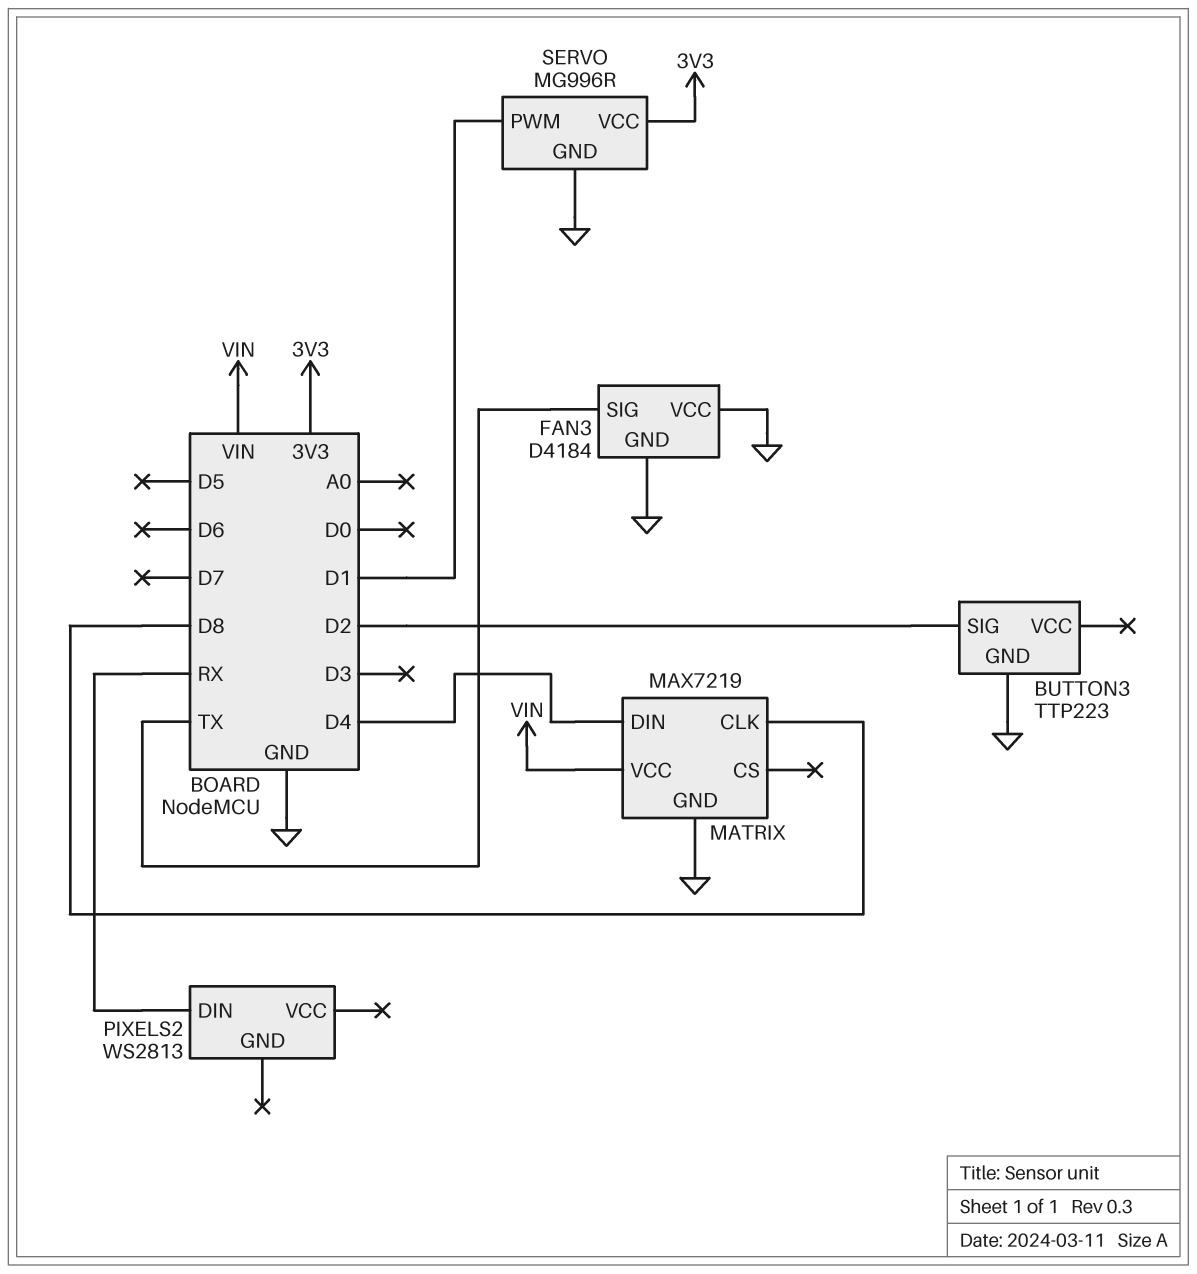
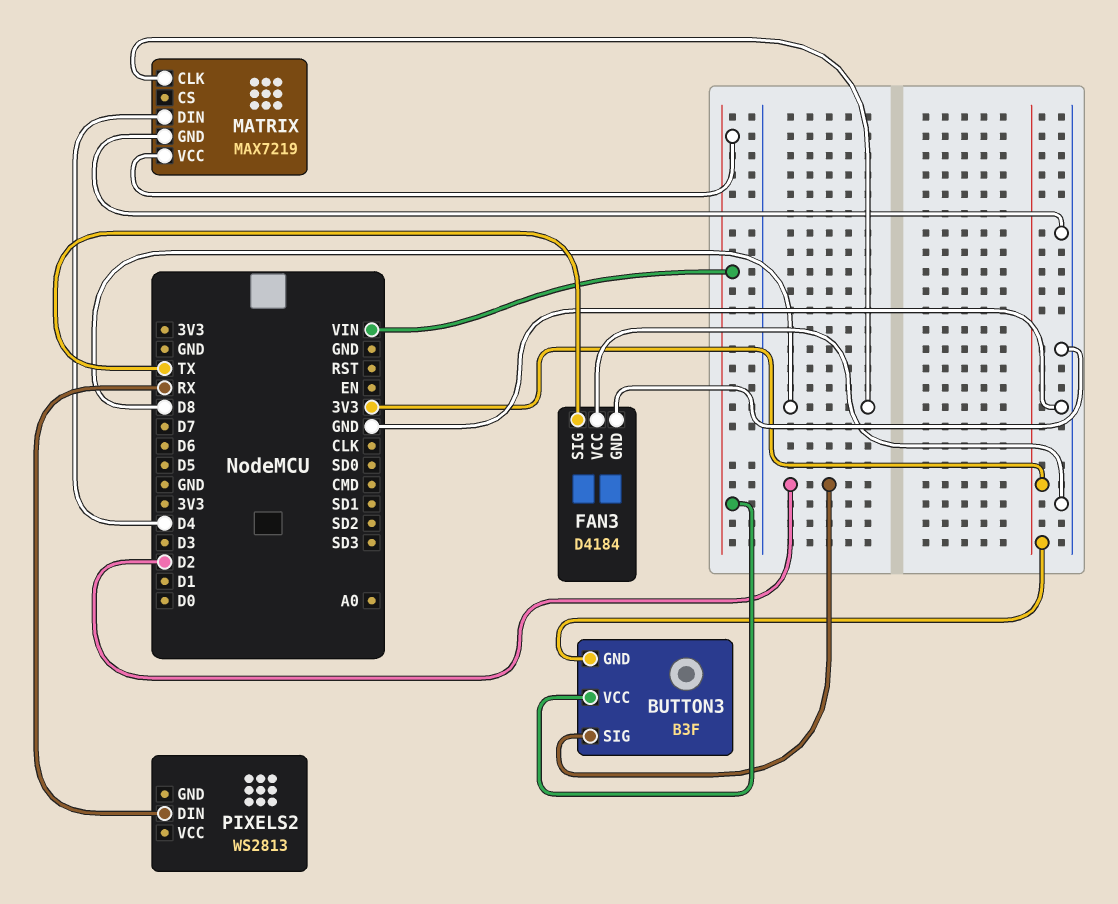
BUTTON3: TTP223 -> B3F
BUTTON3 pin GND: GND -> 3V3
BUTTON3 pin VCC: none -> VIN
SERVO: MG996R -> none
SERVO pin GND: GND -> none
SERVO pin PWM: D1 -> none
SERVO pin VCC: 3V3 -> none

